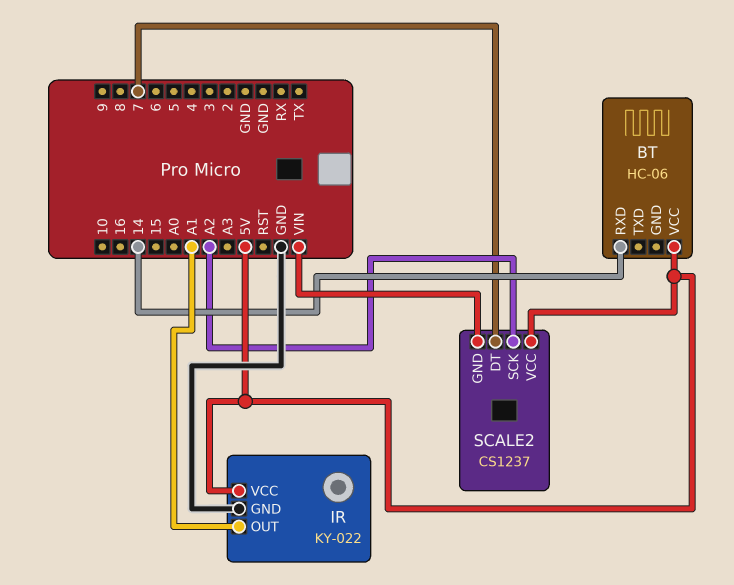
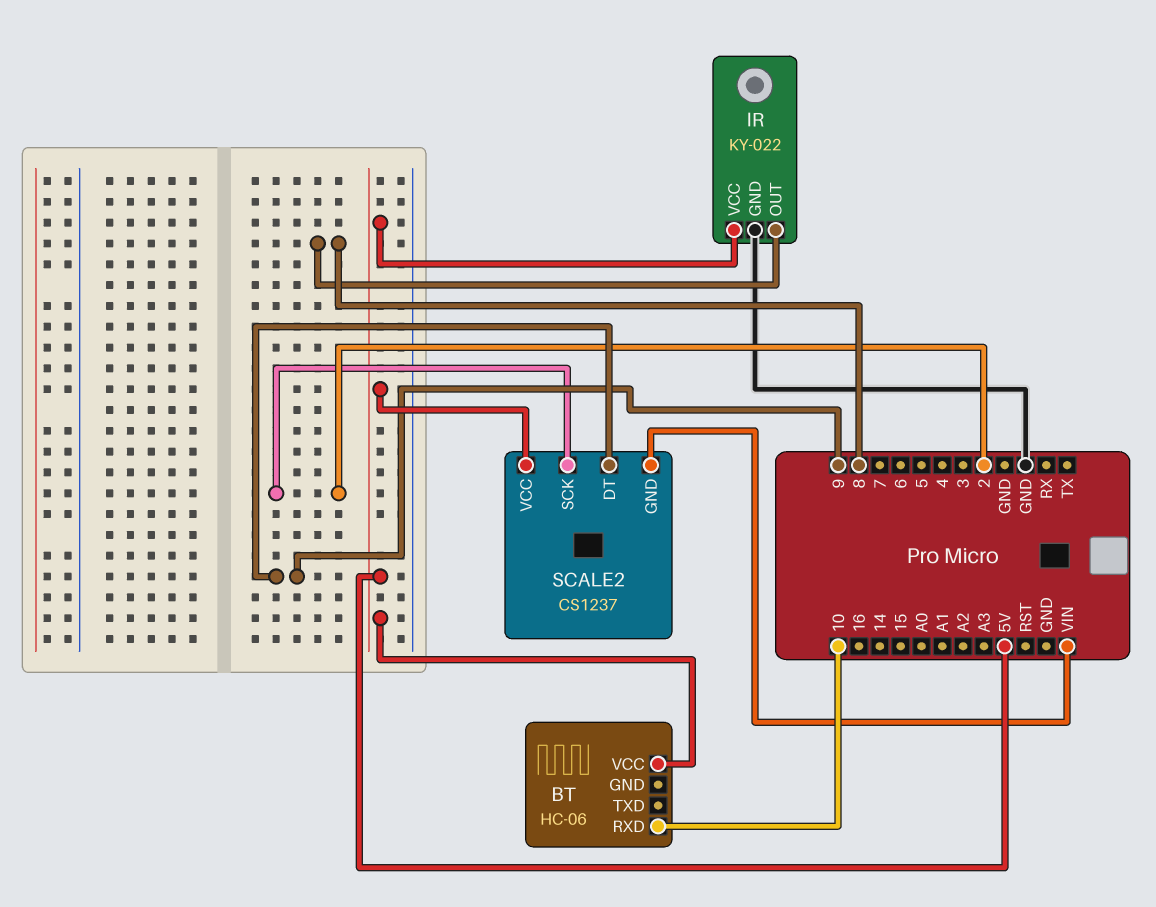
BT pin RXD: 14 -> 10
IR pin OUT: A1 -> 8
SCALE2 pin DT: 7 -> 9
SCALE2 pin SCK: A2 -> 2

